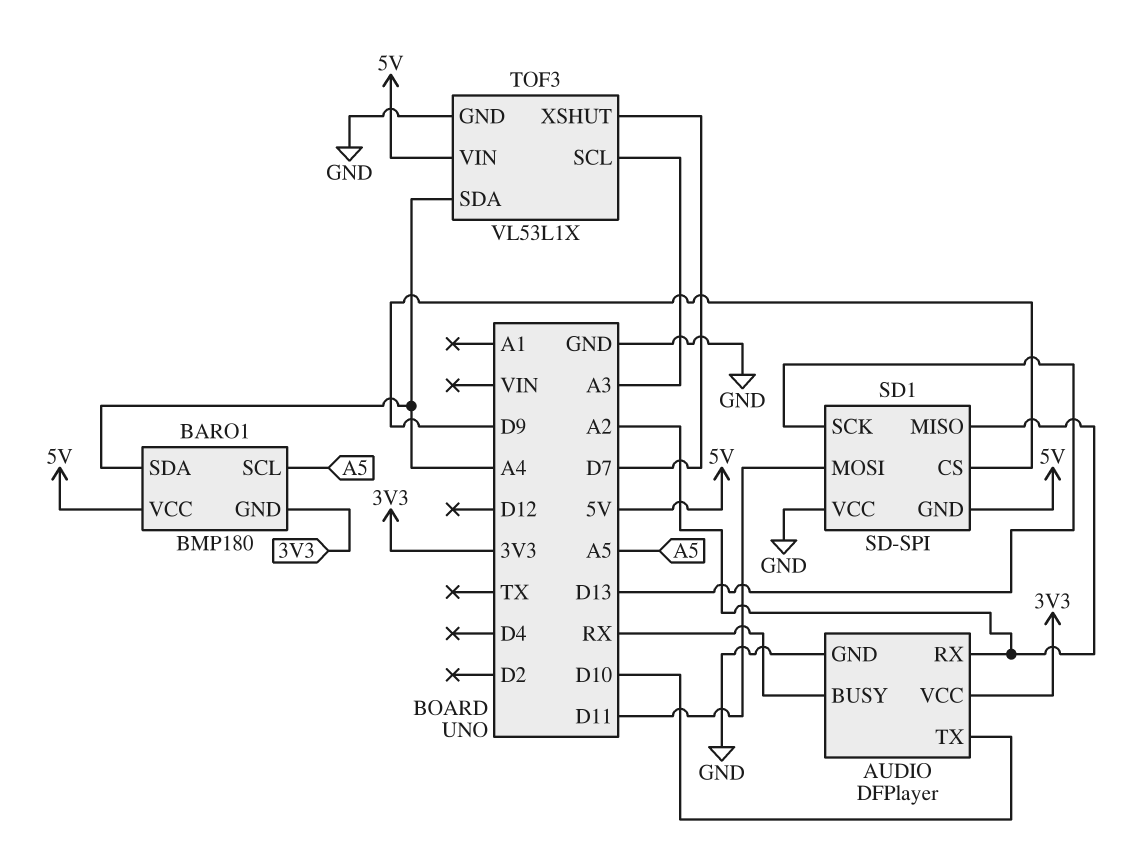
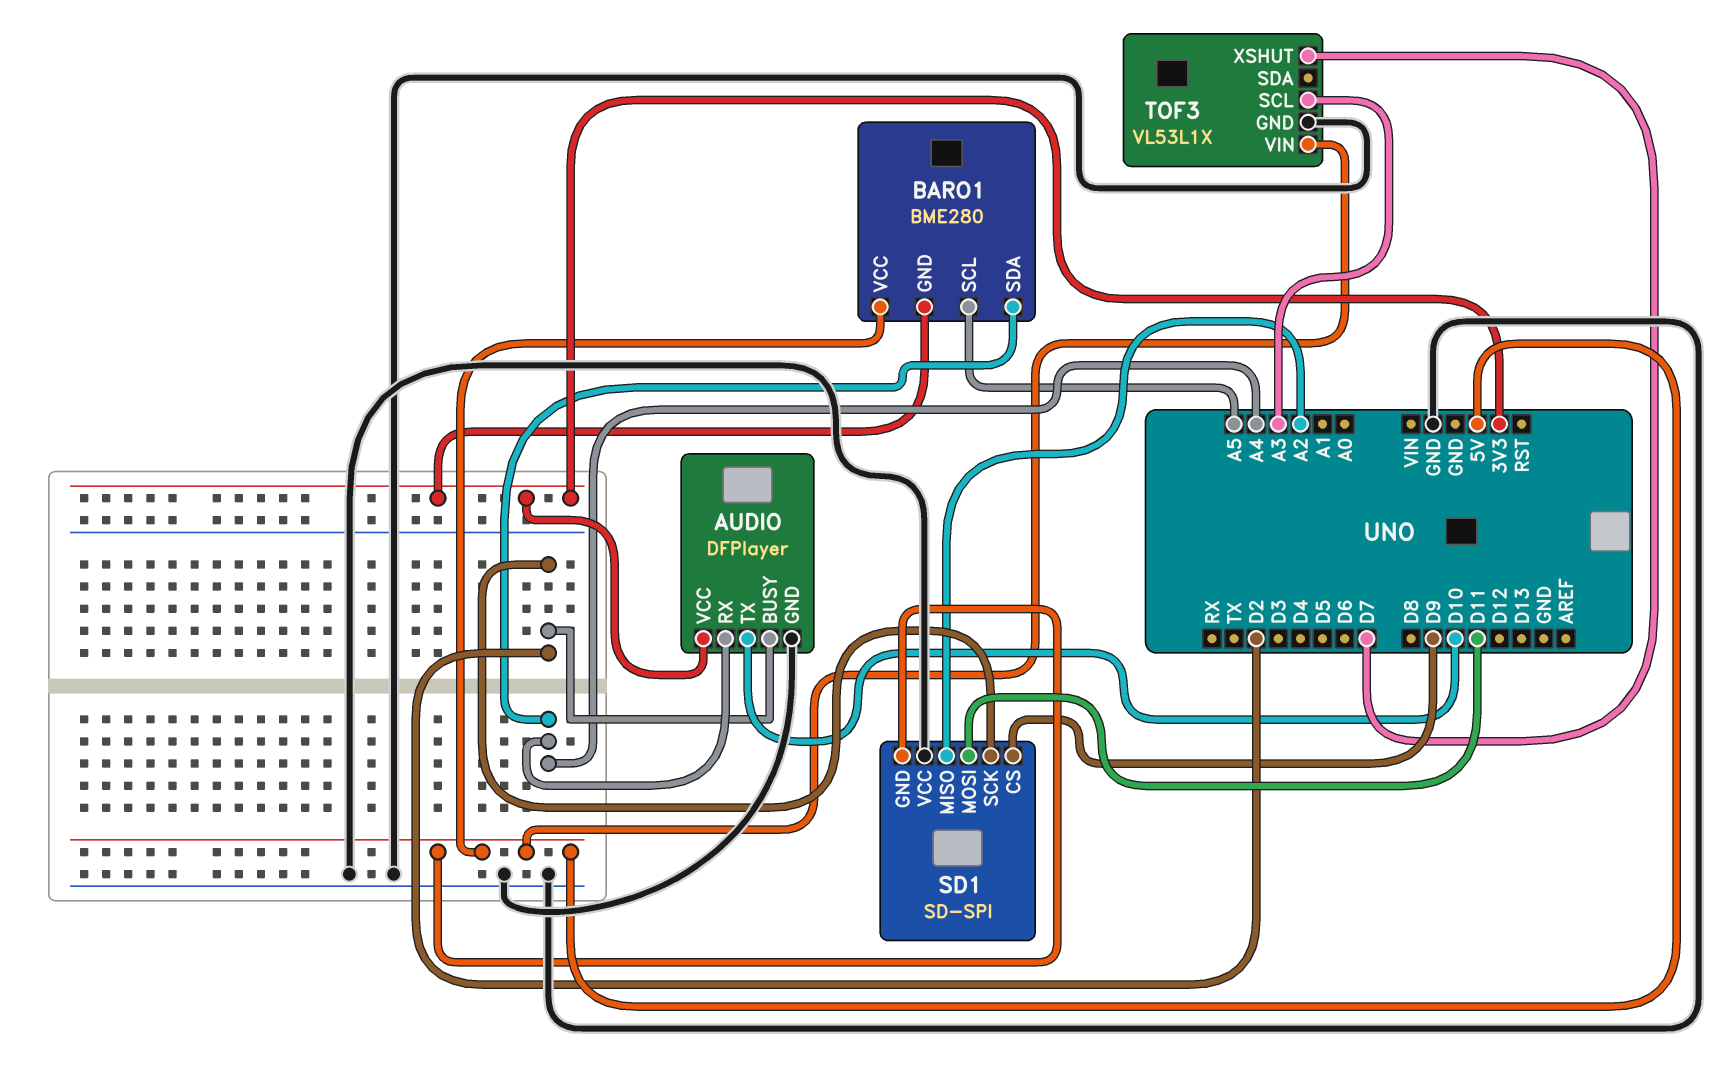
AUDIO pin BUSY: RX -> D2
AUDIO pin RX: A2 -> A4
BARO1: BMP180 -> BME280
SD1 pin SCK: D13 -> D2
TOF3 pin SDA: A4 -> none

